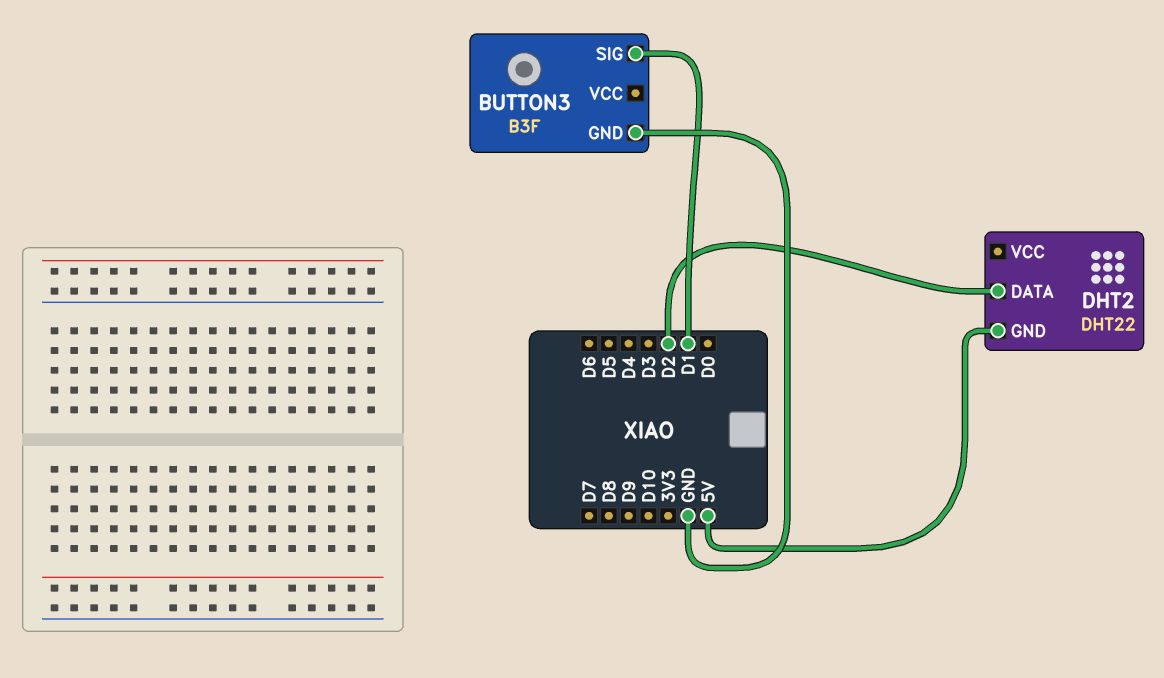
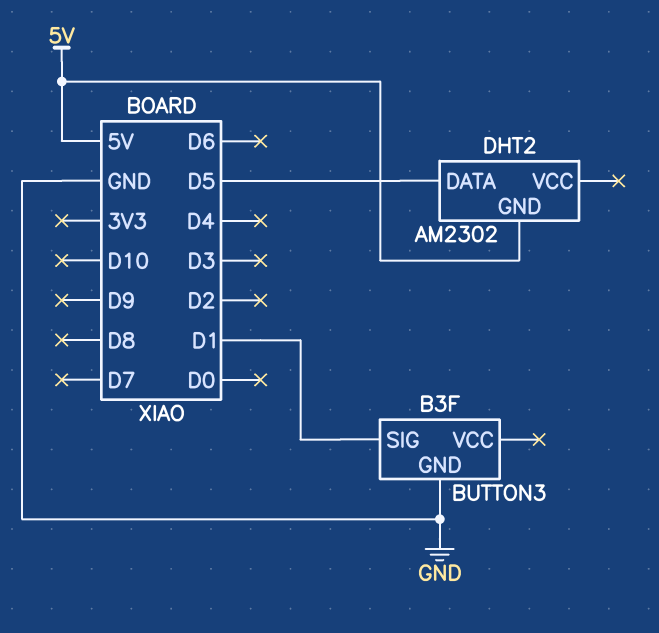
DHT2: DHT22 -> AM2302
DHT2 pin DATA: D2 -> D5

